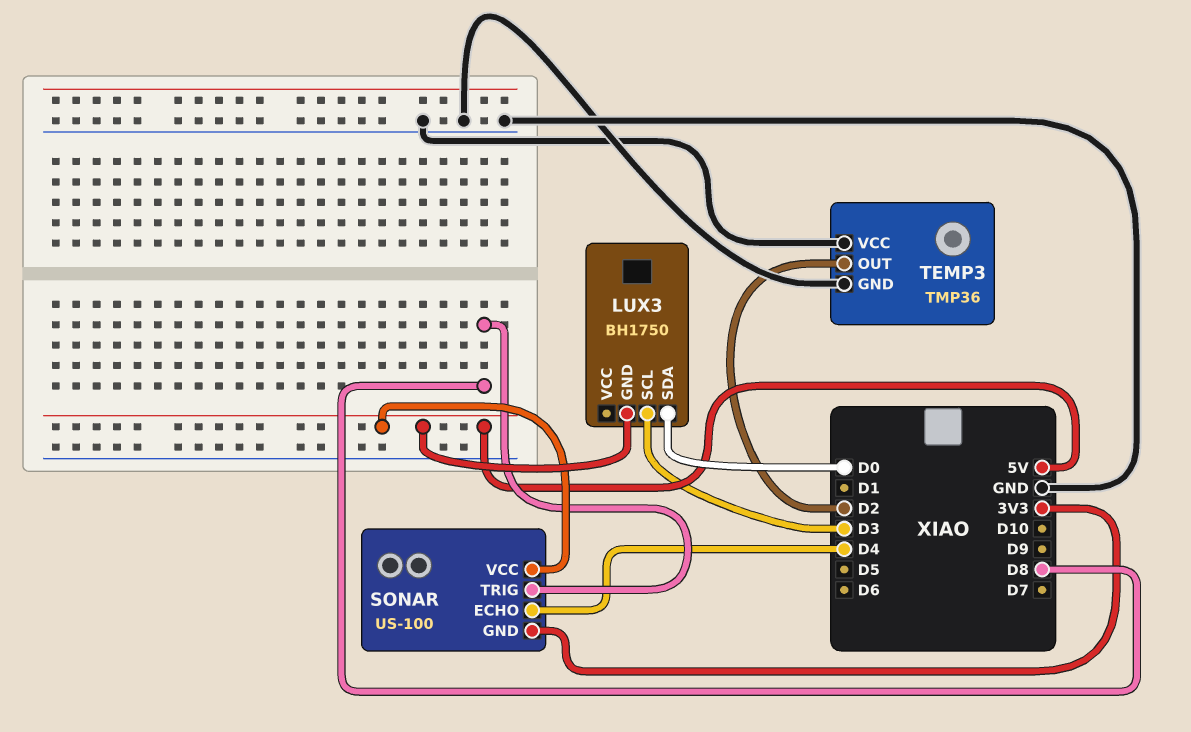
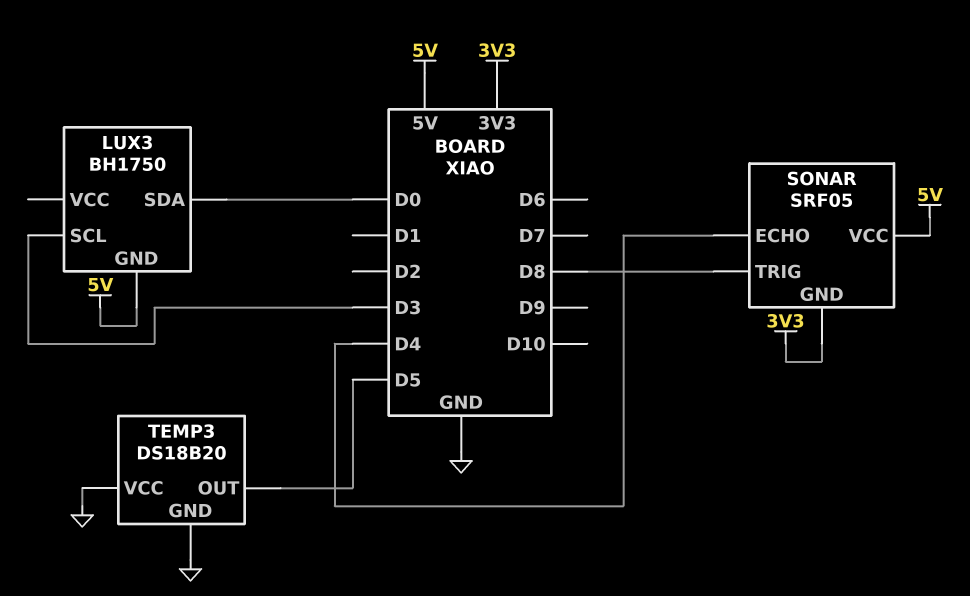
SONAR: US-100 -> SRF05
TEMP3: TMP36 -> DS18B20
TEMP3 pin OUT: D2 -> D5

